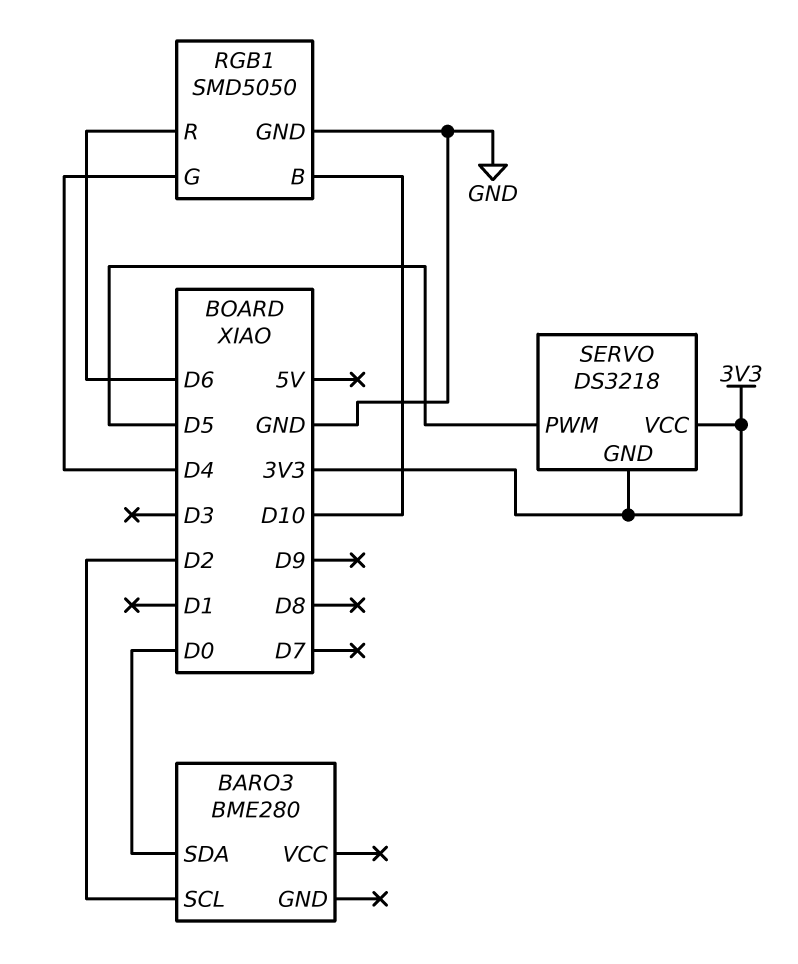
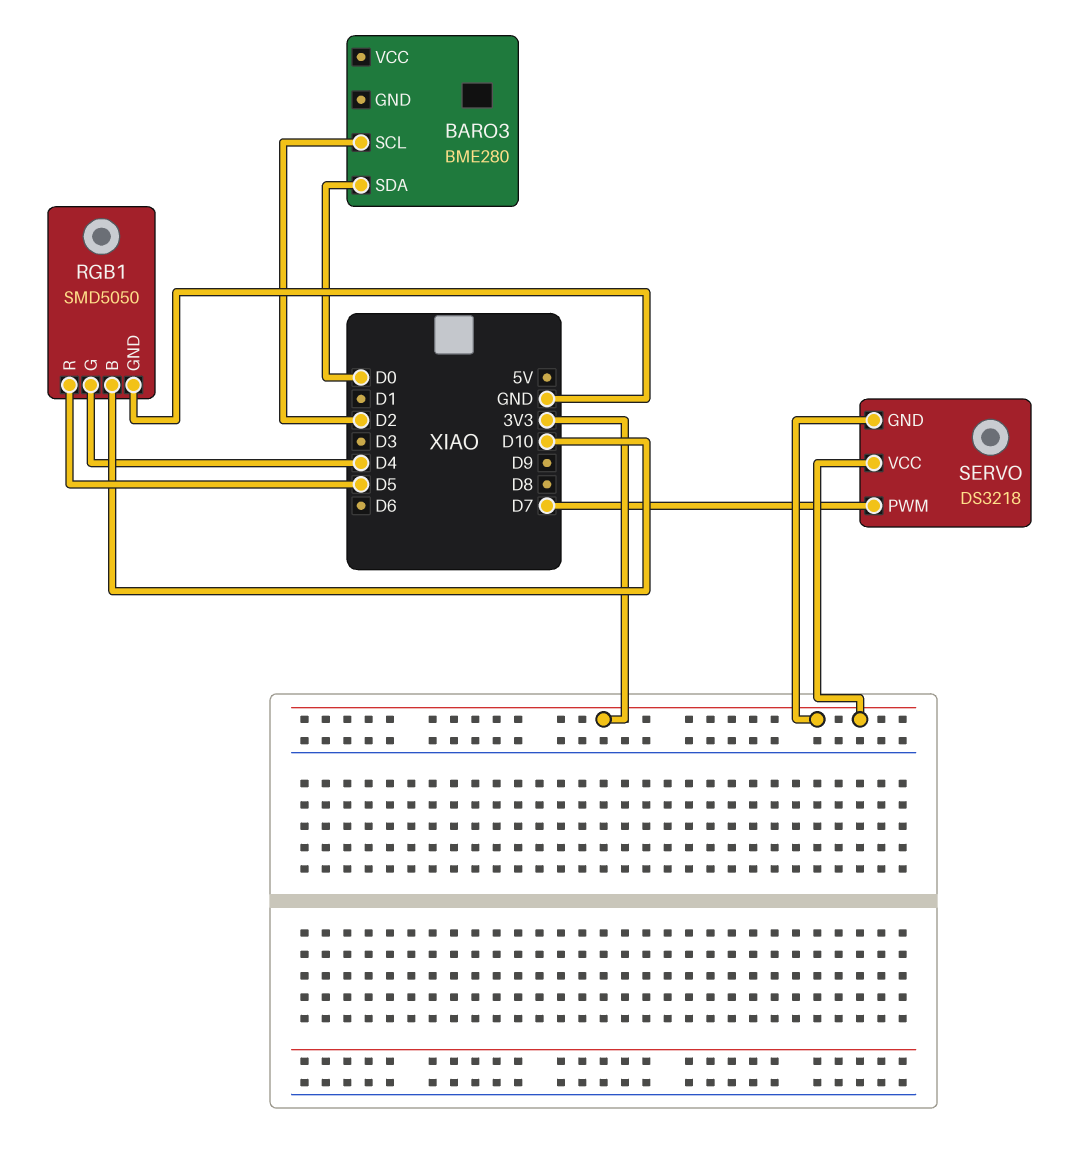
RGB1 pin R: D6 -> D5
SERVO pin PWM: D5 -> D7

